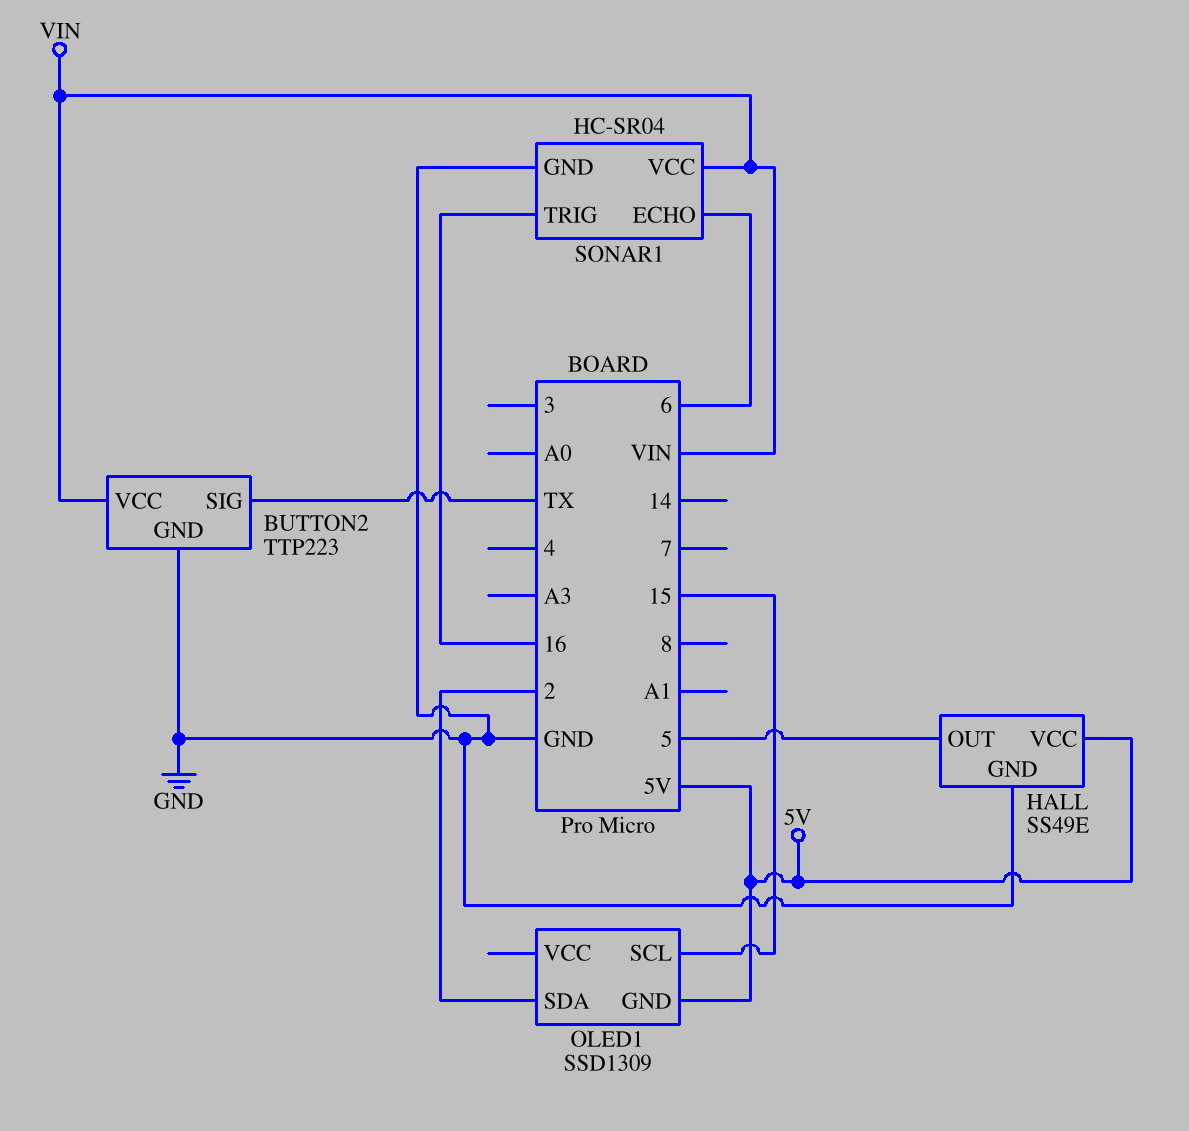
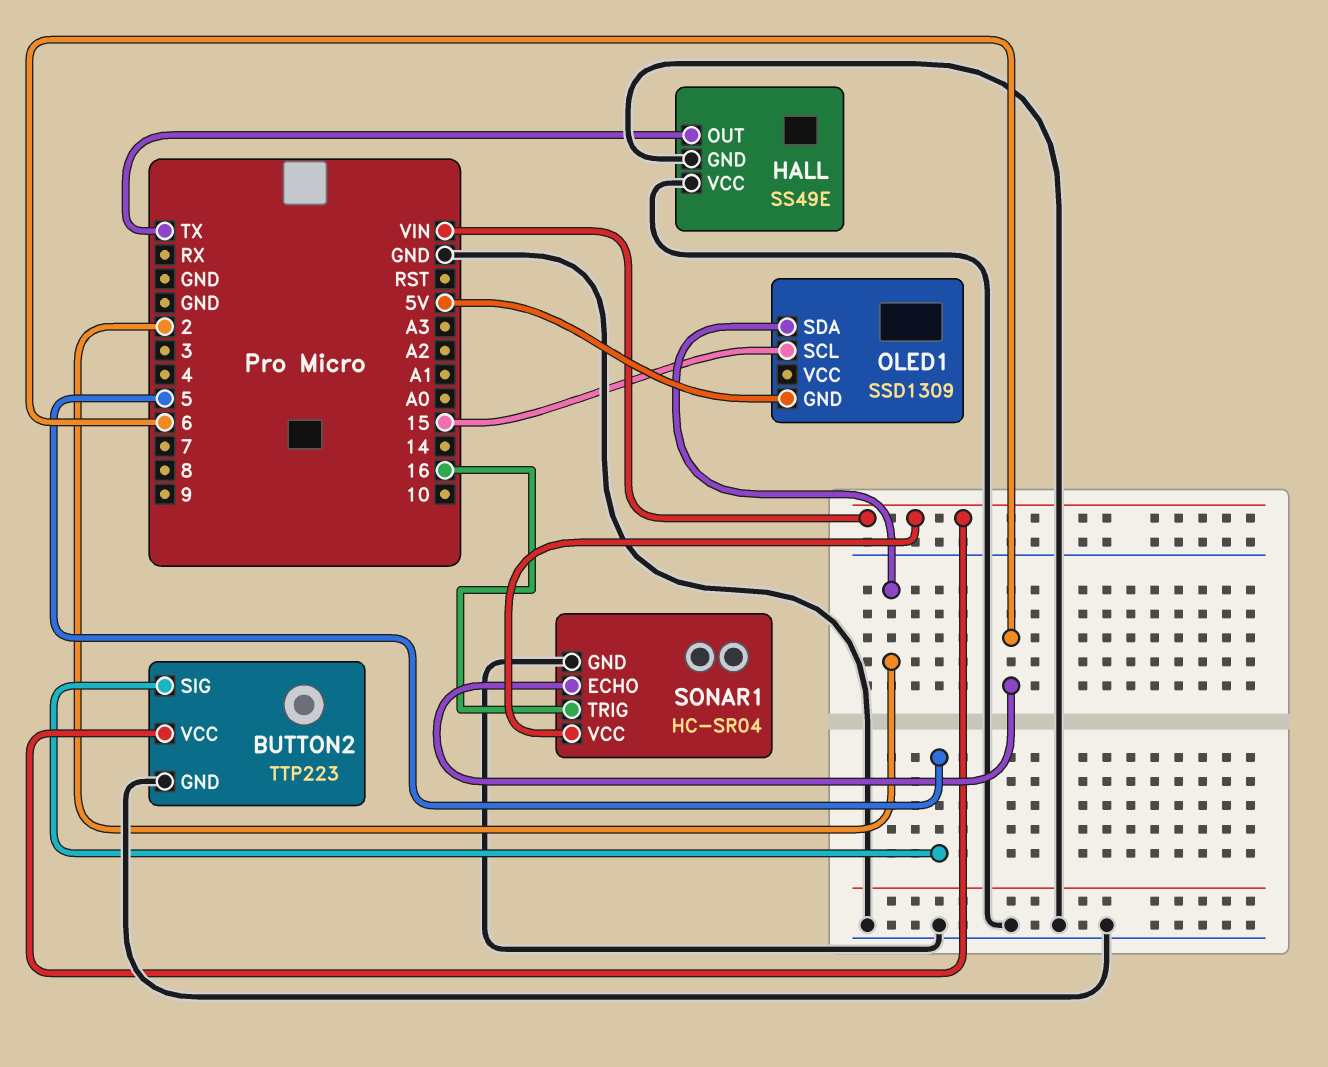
BUTTON2 pin SIG: TX -> 5
HALL pin OUT: 5 -> TX
HALL pin VCC: 5V -> GND

